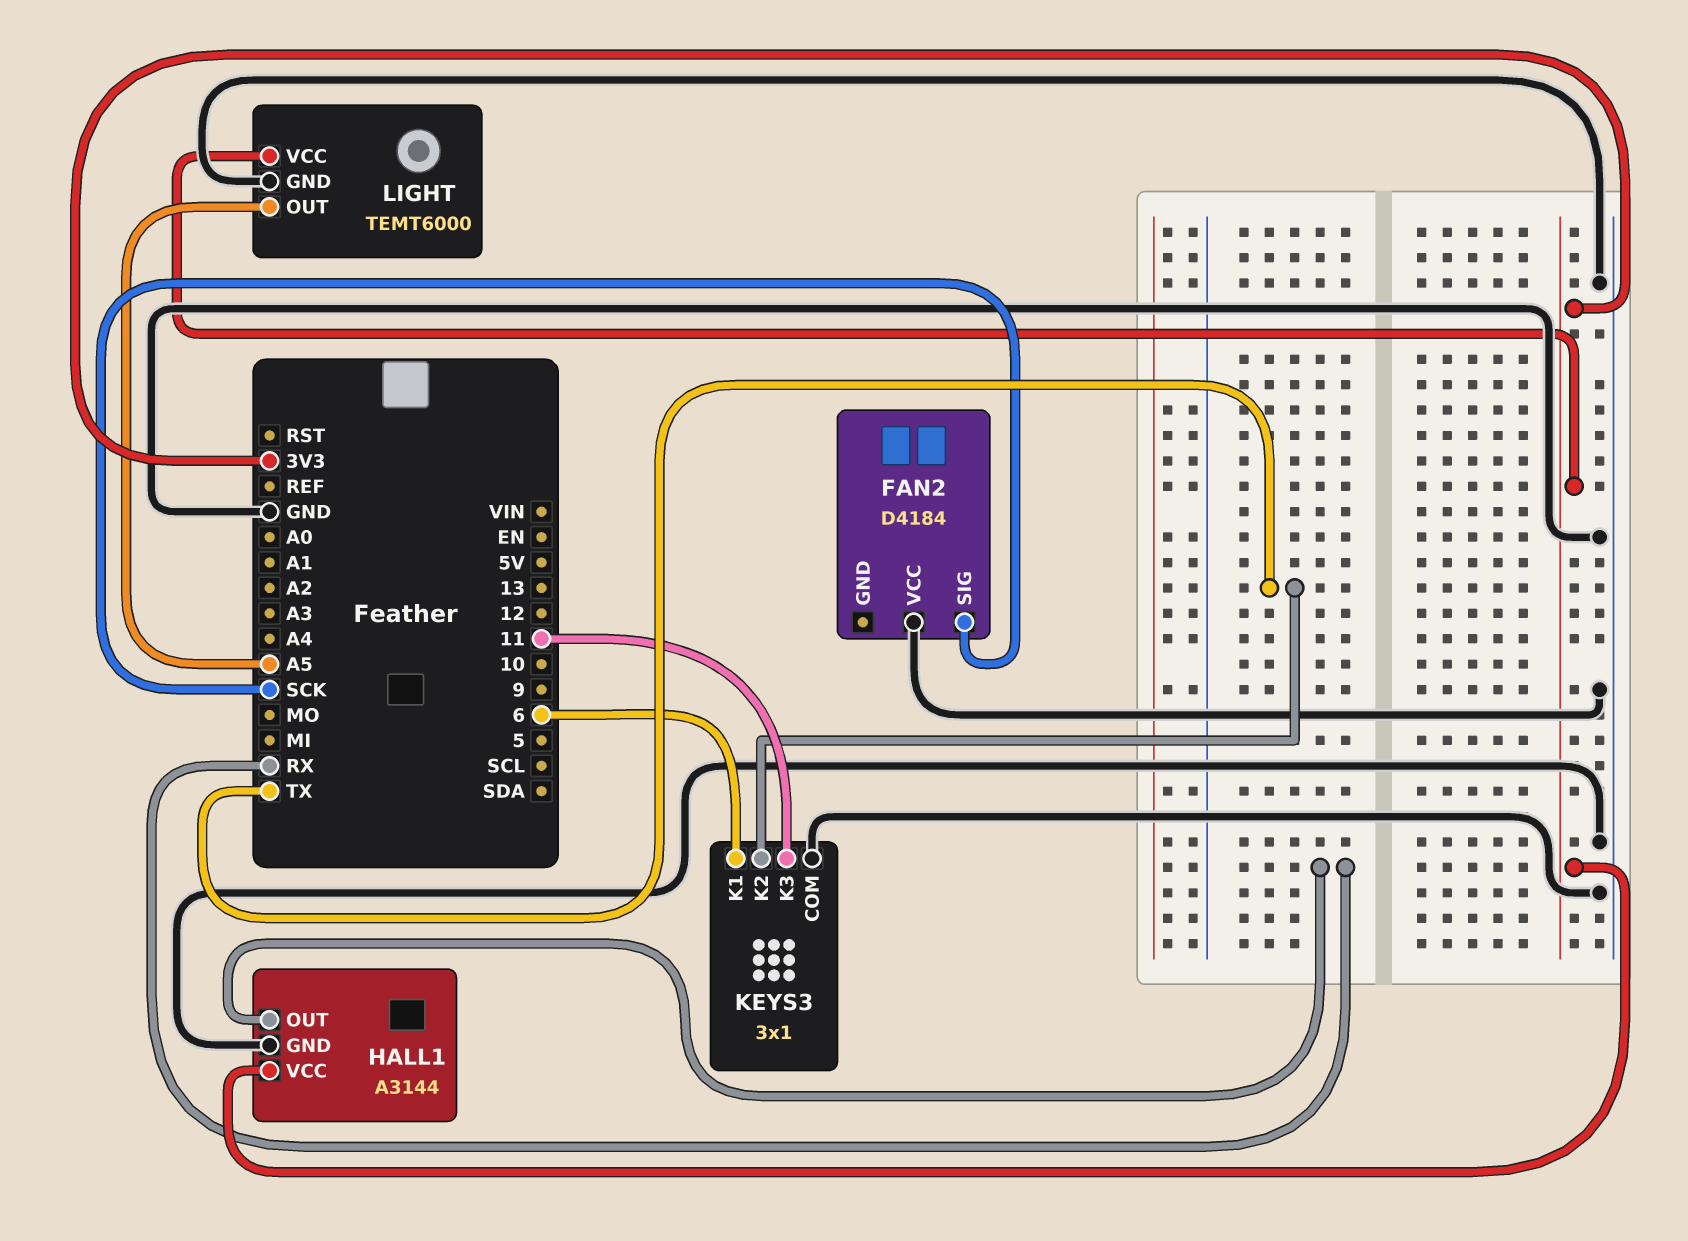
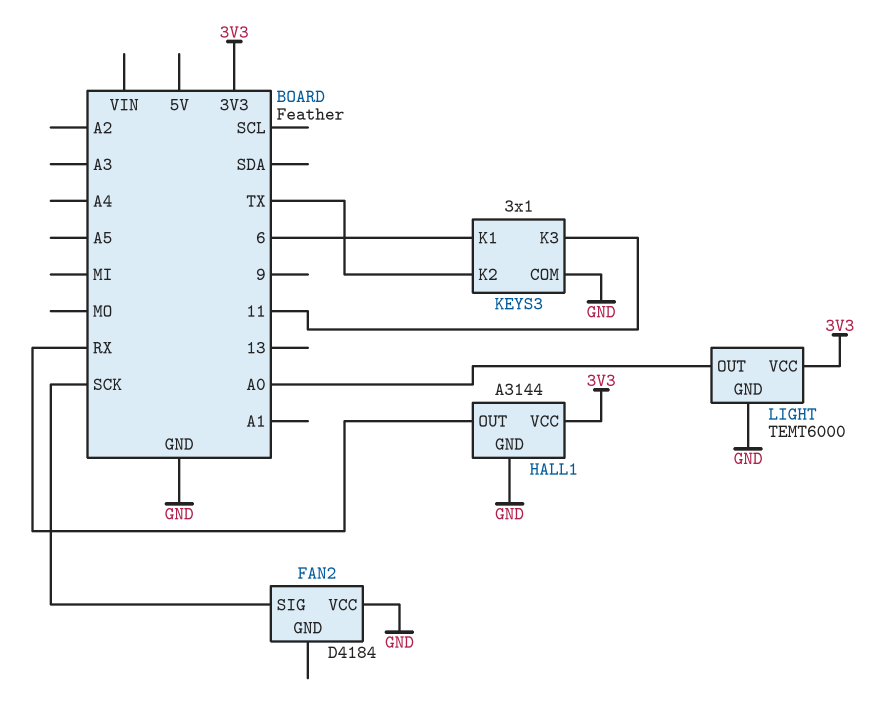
LIGHT pin OUT: A5 -> A0

